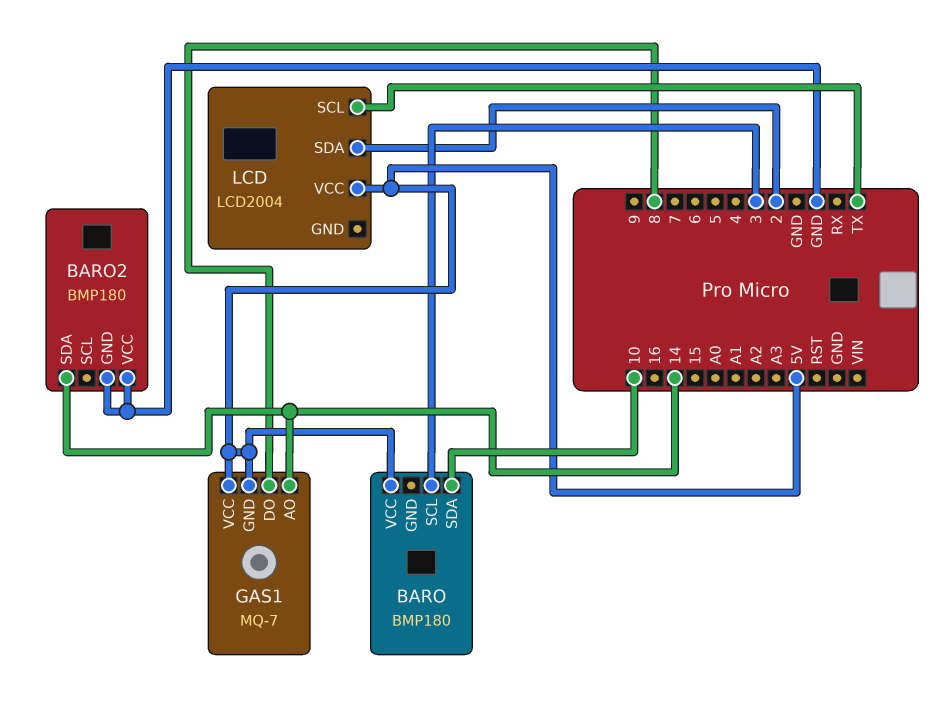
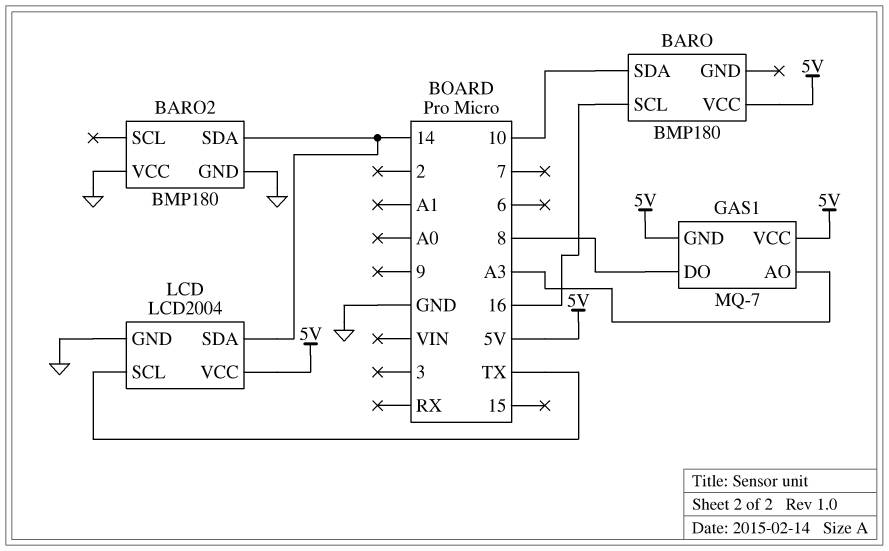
BARO pin SCL: 3 -> 16
GAS1 pin AO: 14 -> A3
LCD pin GND: none -> GND
LCD pin SDA: 2 -> 14

